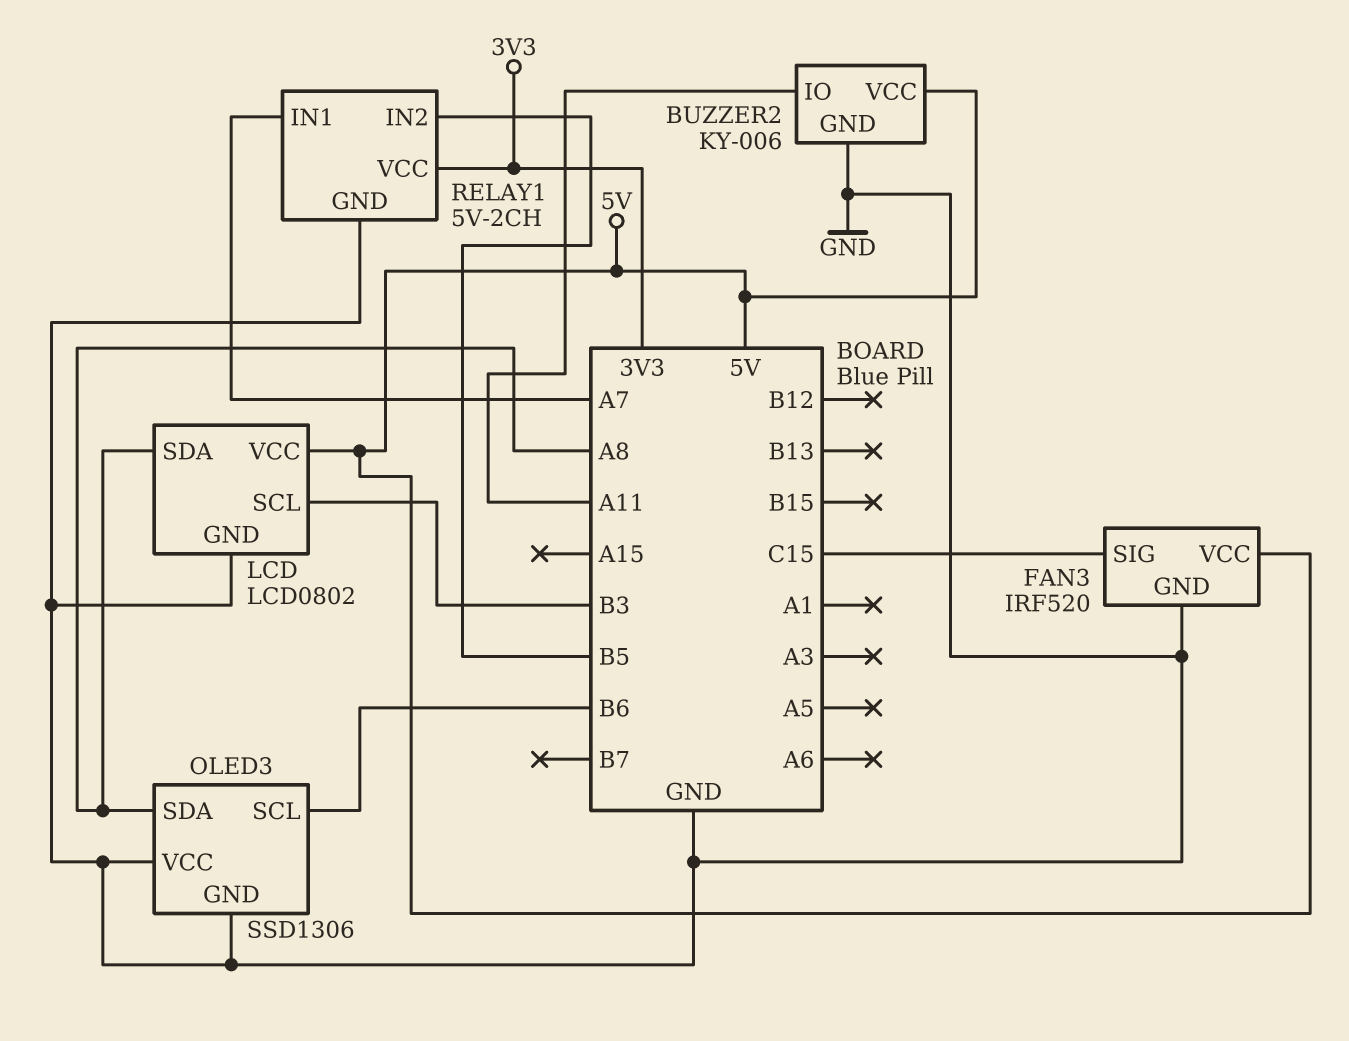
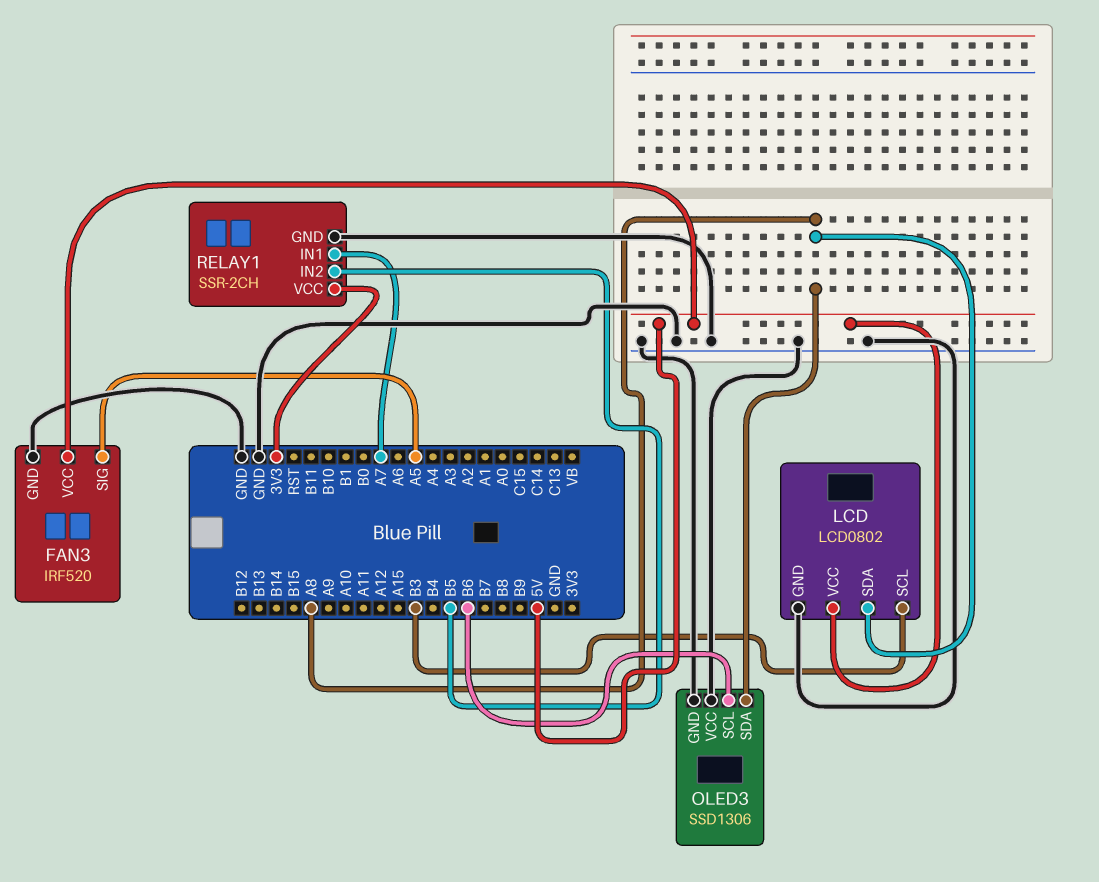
BUZZER2: KY-006 -> none
BUZZER2 pin GND: GND -> none
BUZZER2 pin IO: A11 -> none
BUZZER2 pin VCC: 5V -> none
FAN3 pin SIG: C15 -> A5
RELAY1: 5V-2CH -> SSR-2CH

